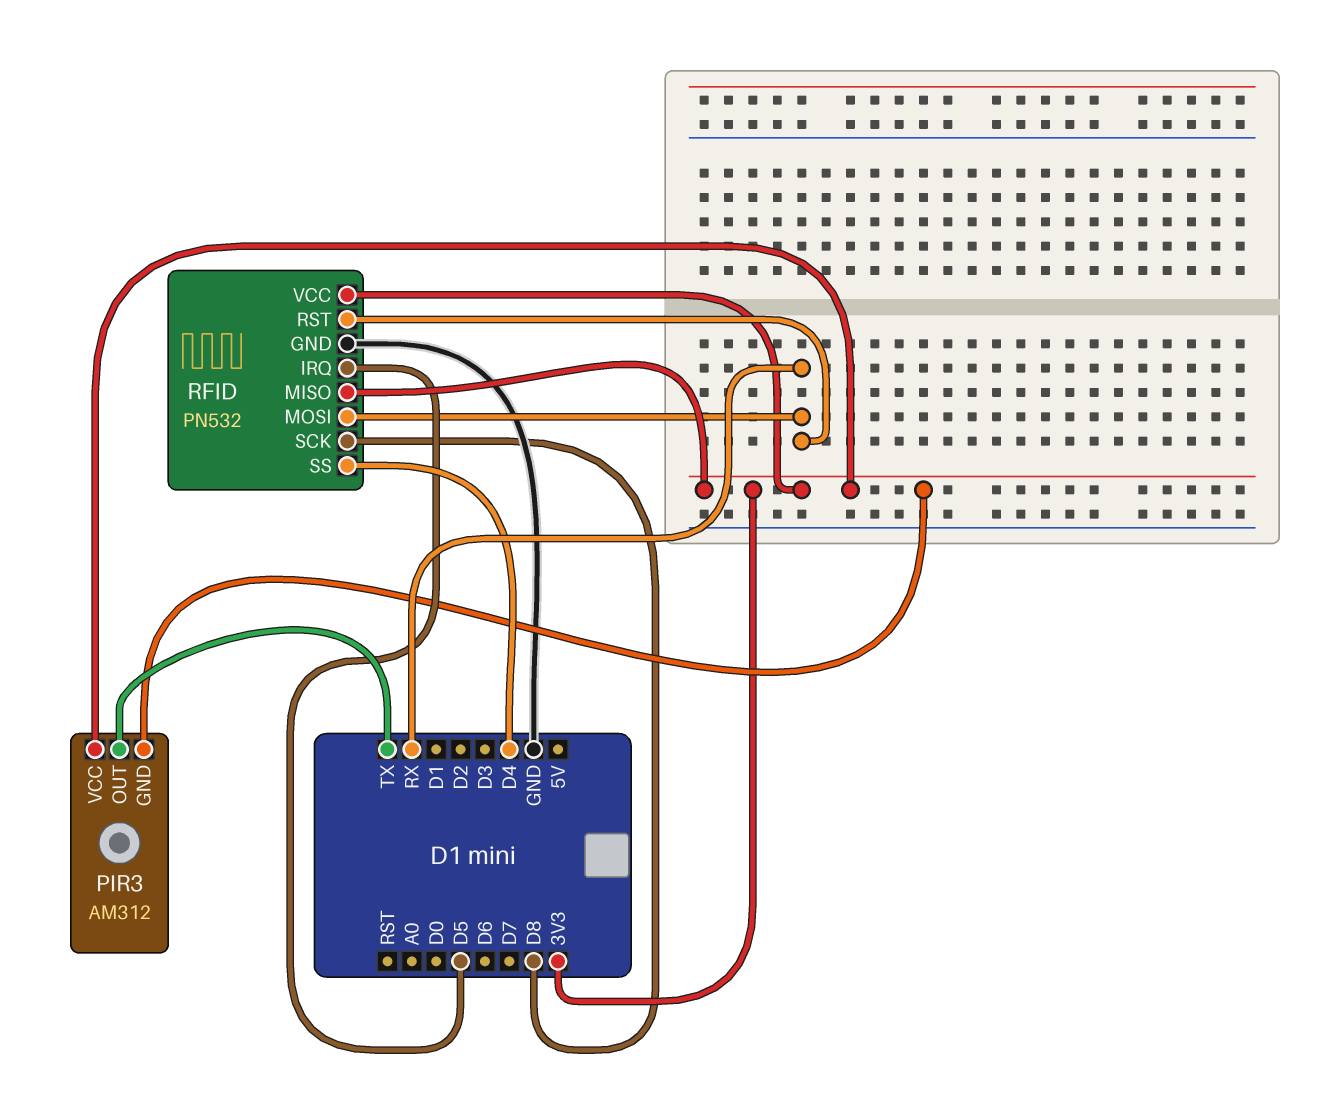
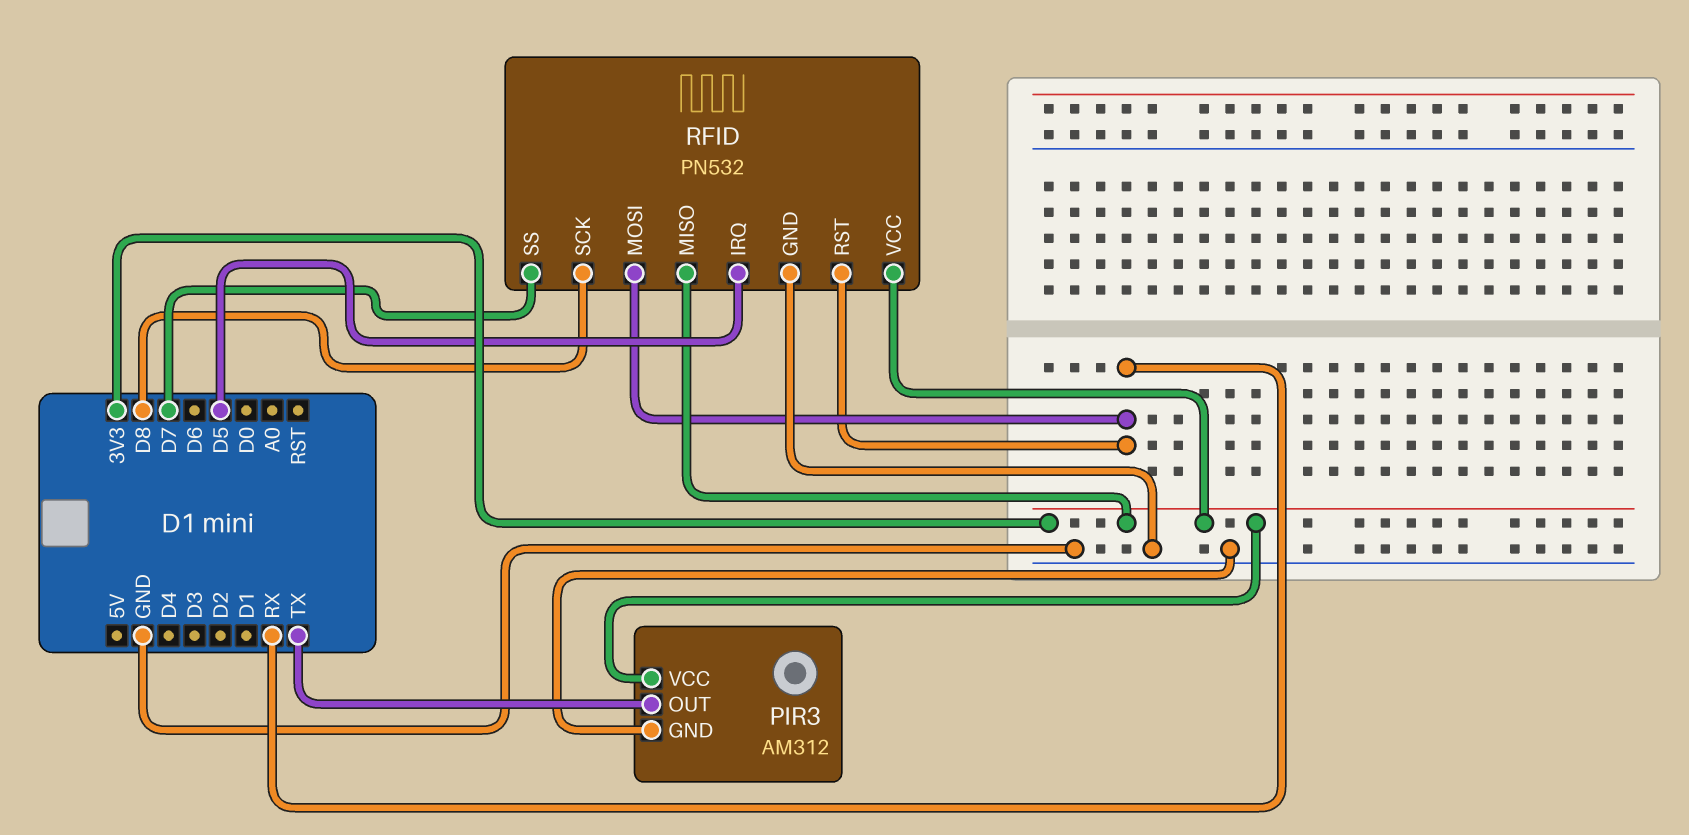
PIR3 pin GND: 3V3 -> GND
RFID pin SS: D4 -> D7

